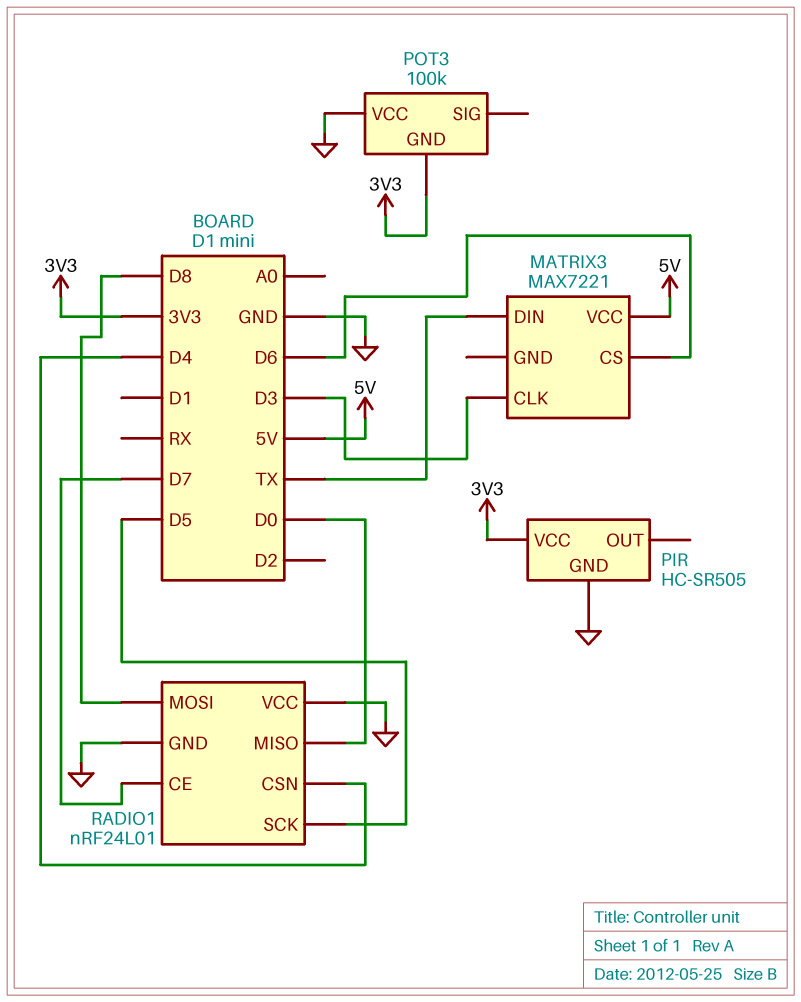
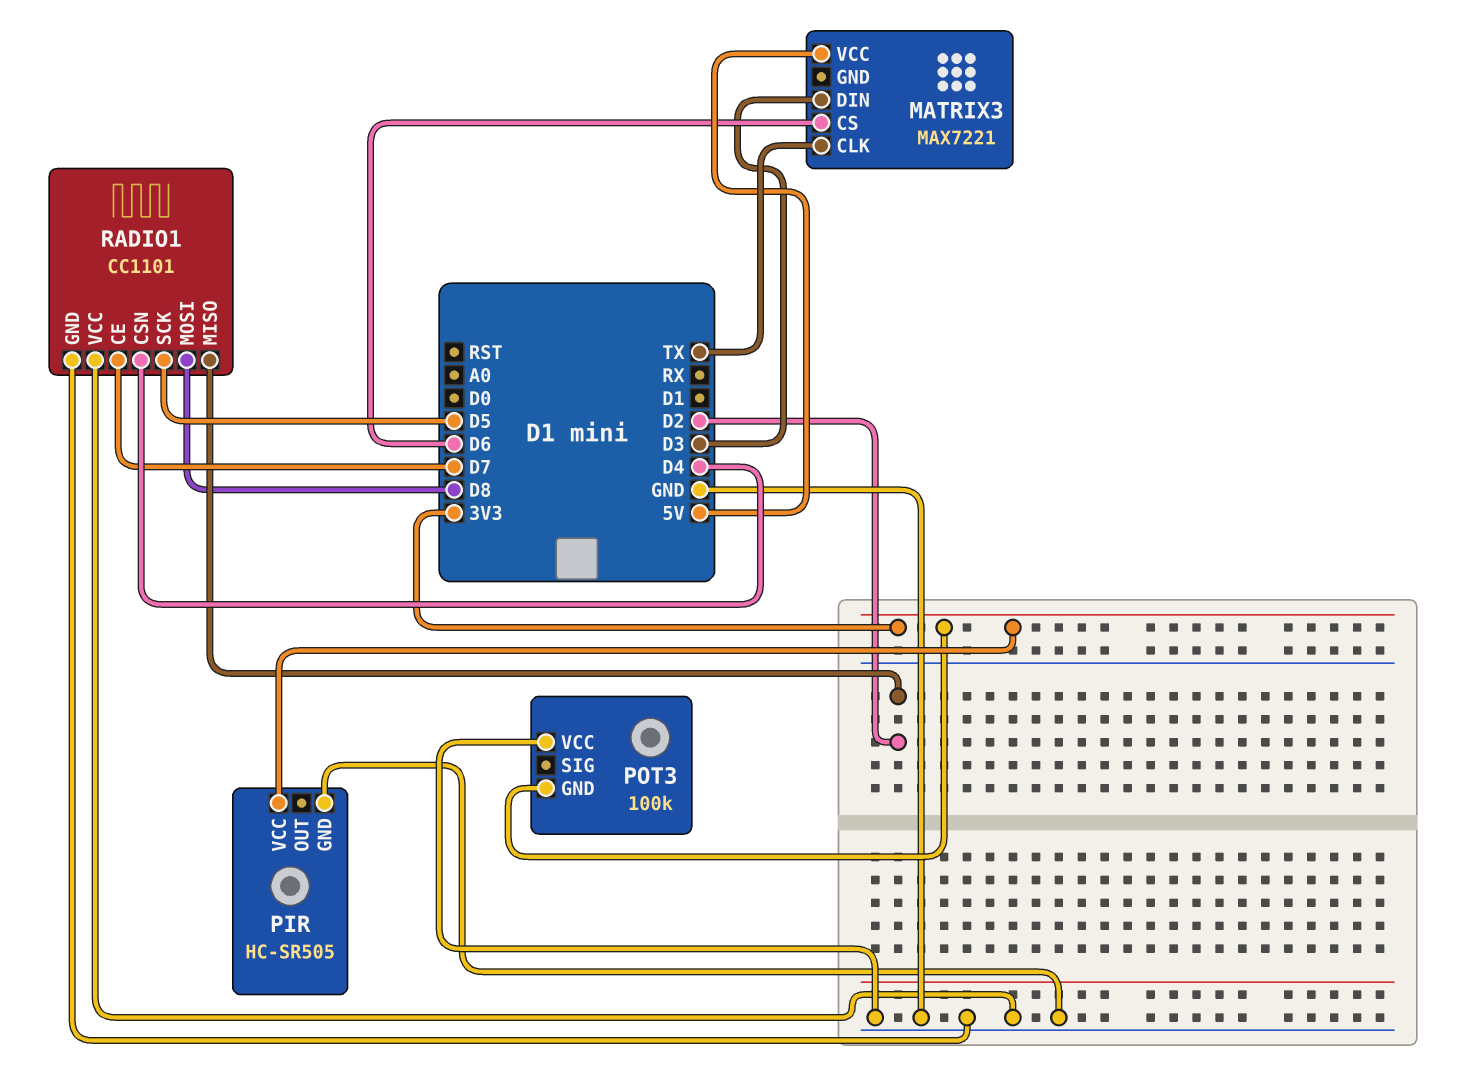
MATRIX3 pin CLK: D3 -> TX
MATRIX3 pin DIN: TX -> D3
RADIO1: nRF24L01 -> CC1101
RADIO1 pin MISO: D0 -> D2

